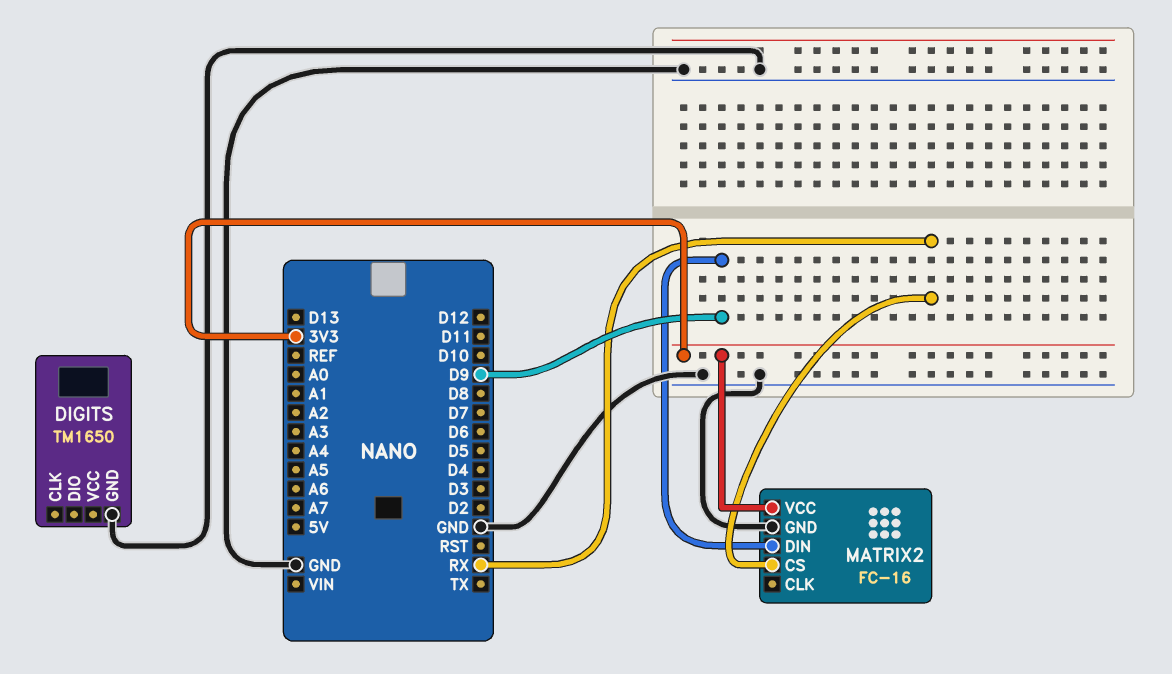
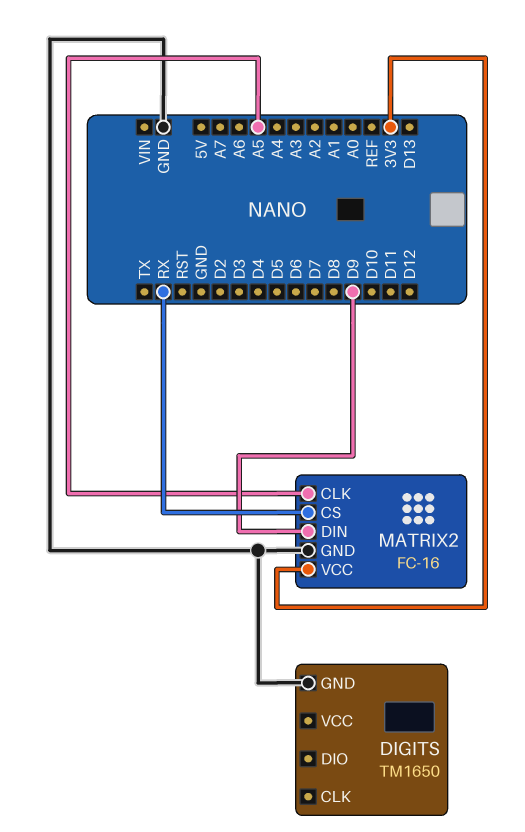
MATRIX2 pin CLK: none -> A5

